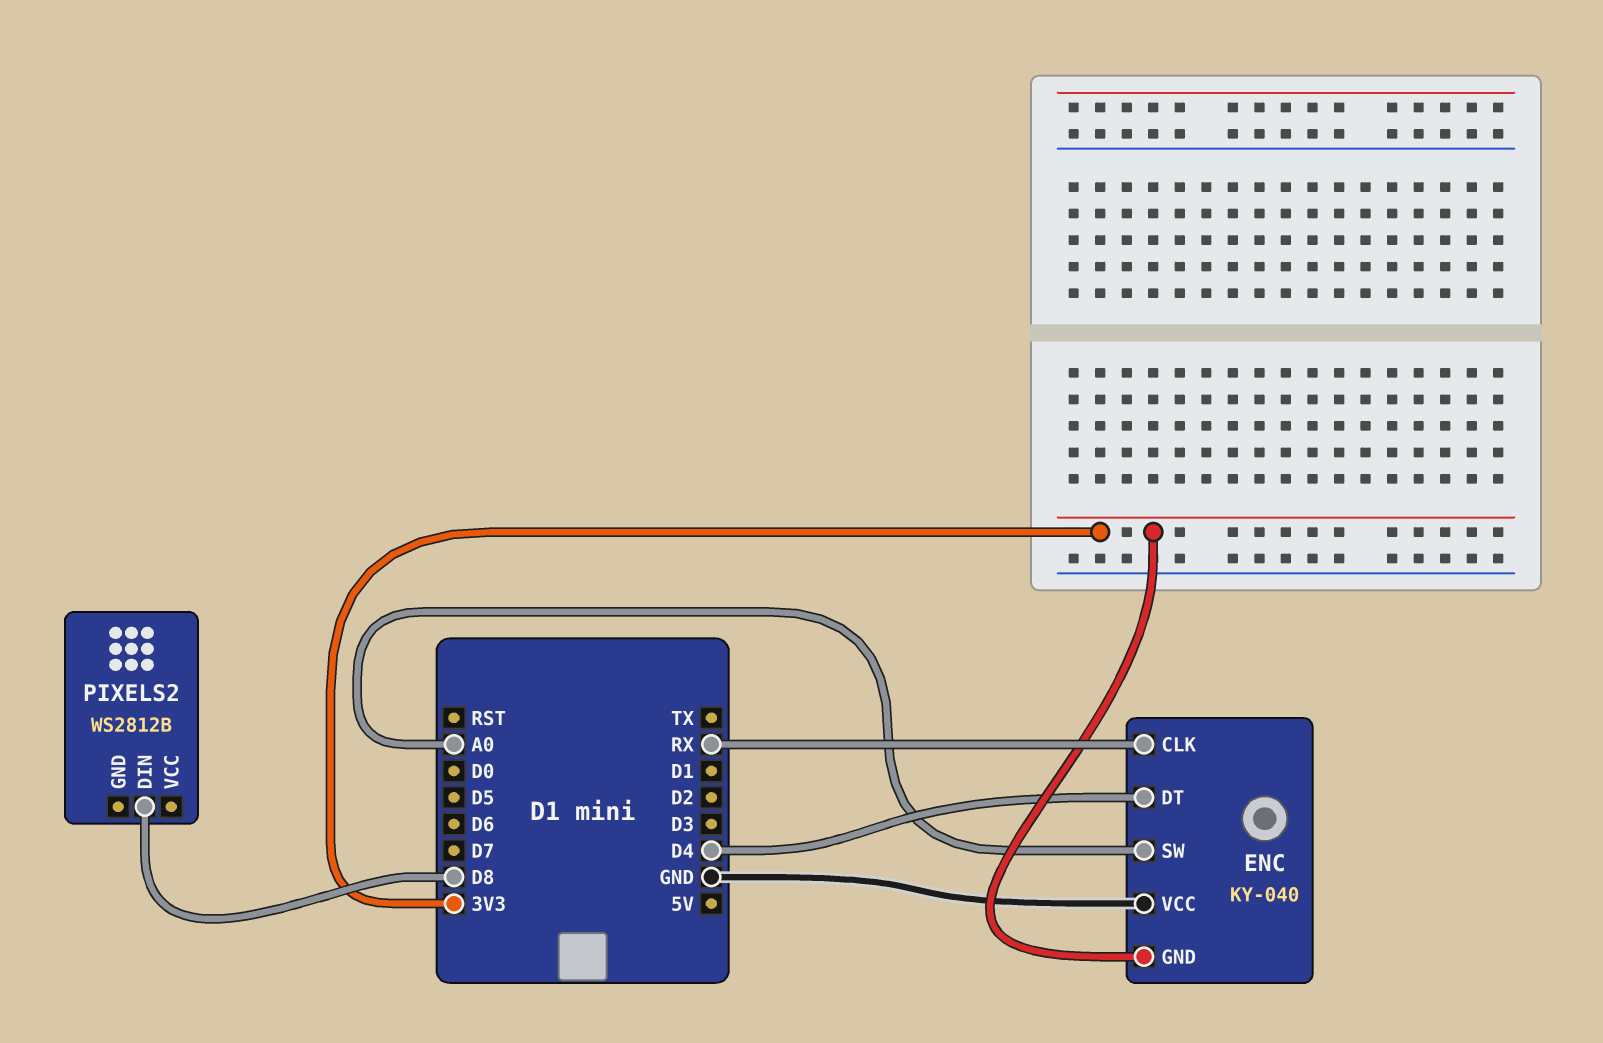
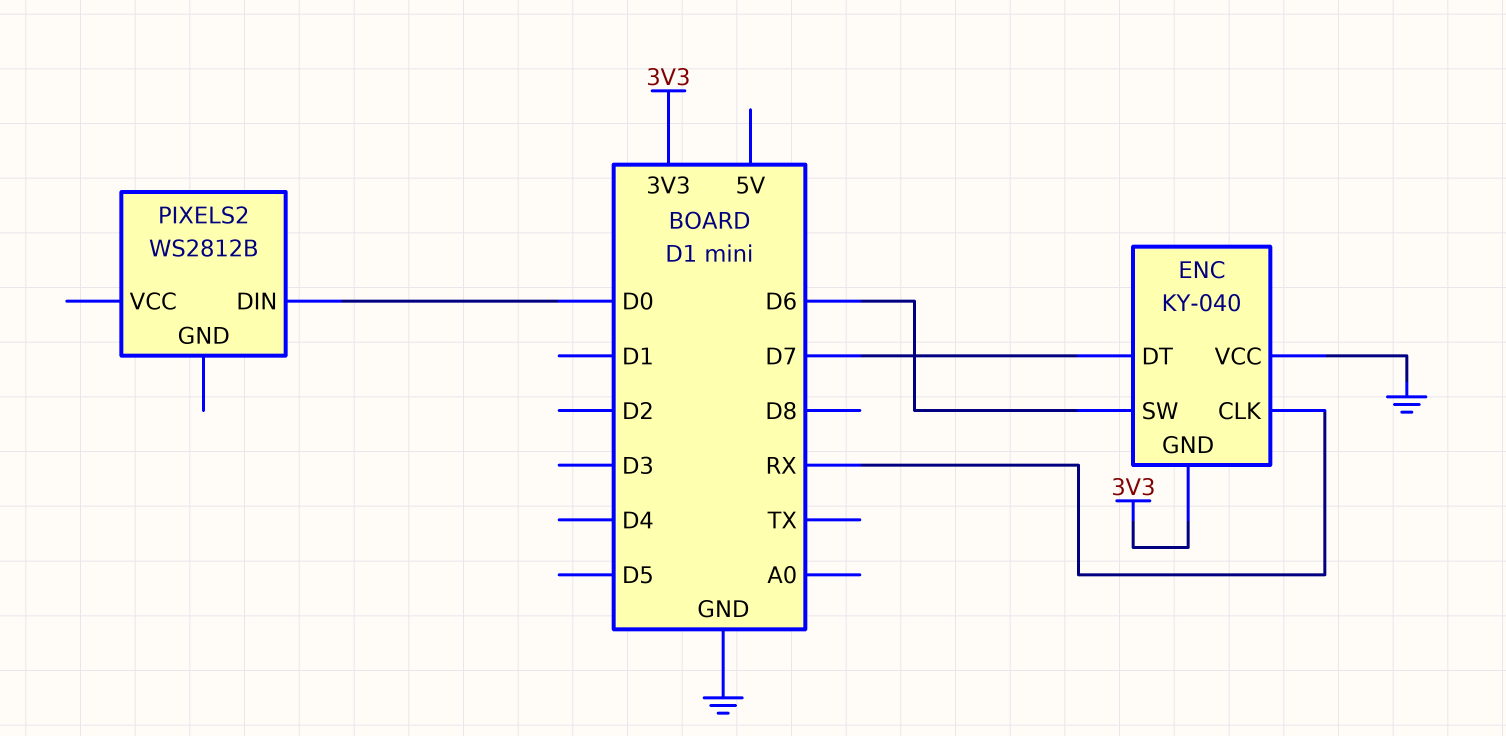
ENC pin DT: D4 -> D7
ENC pin SW: A0 -> D6
PIXELS2 pin DIN: D8 -> D0

